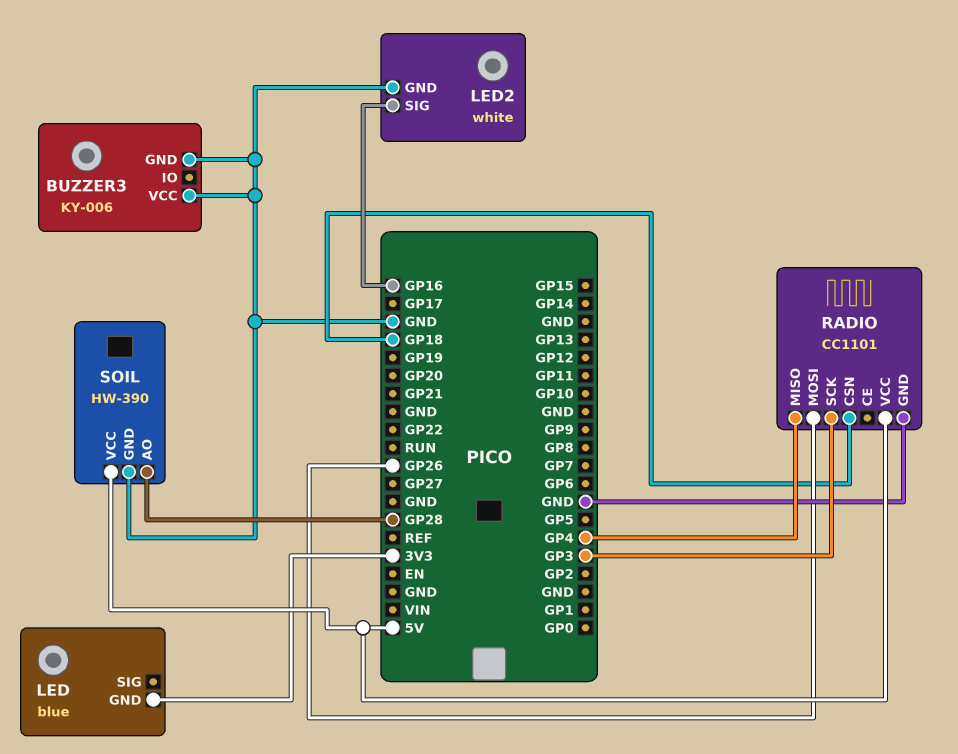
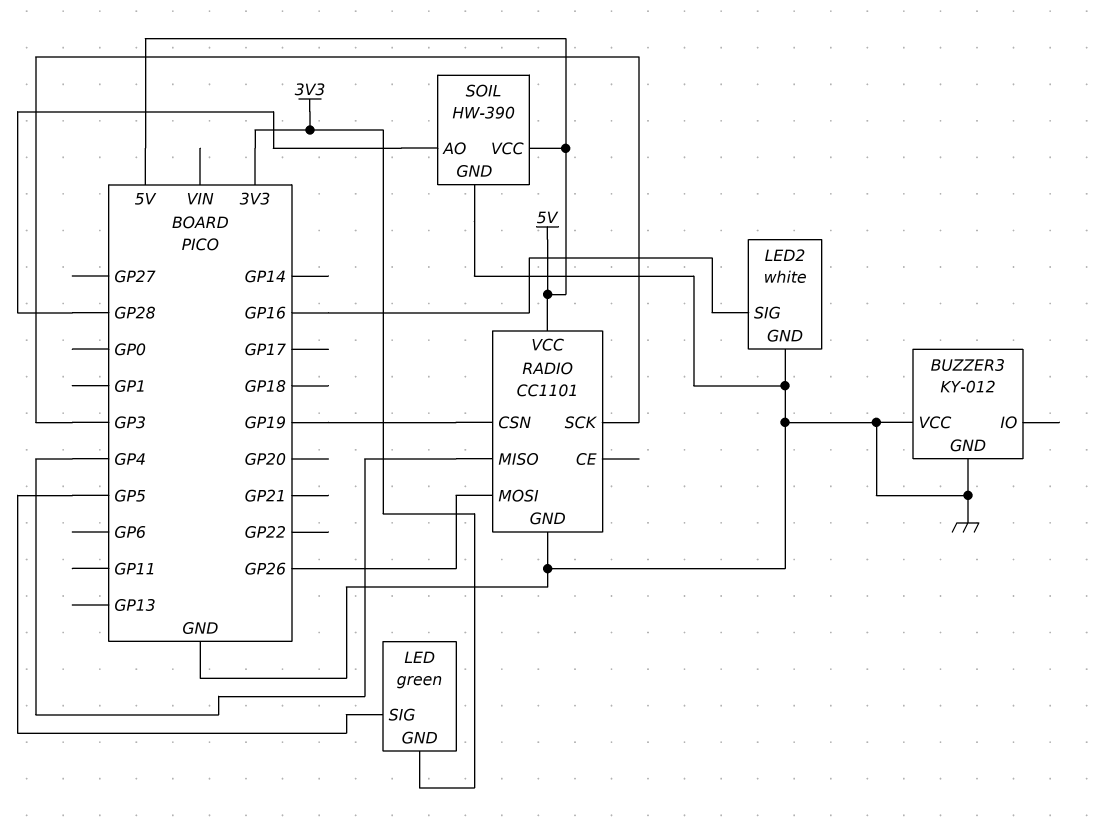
BUZZER3: KY-006 -> KY-012
LED: blue -> green
LED pin SIG: none -> GP5
RADIO pin CSN: GP18 -> GP19

